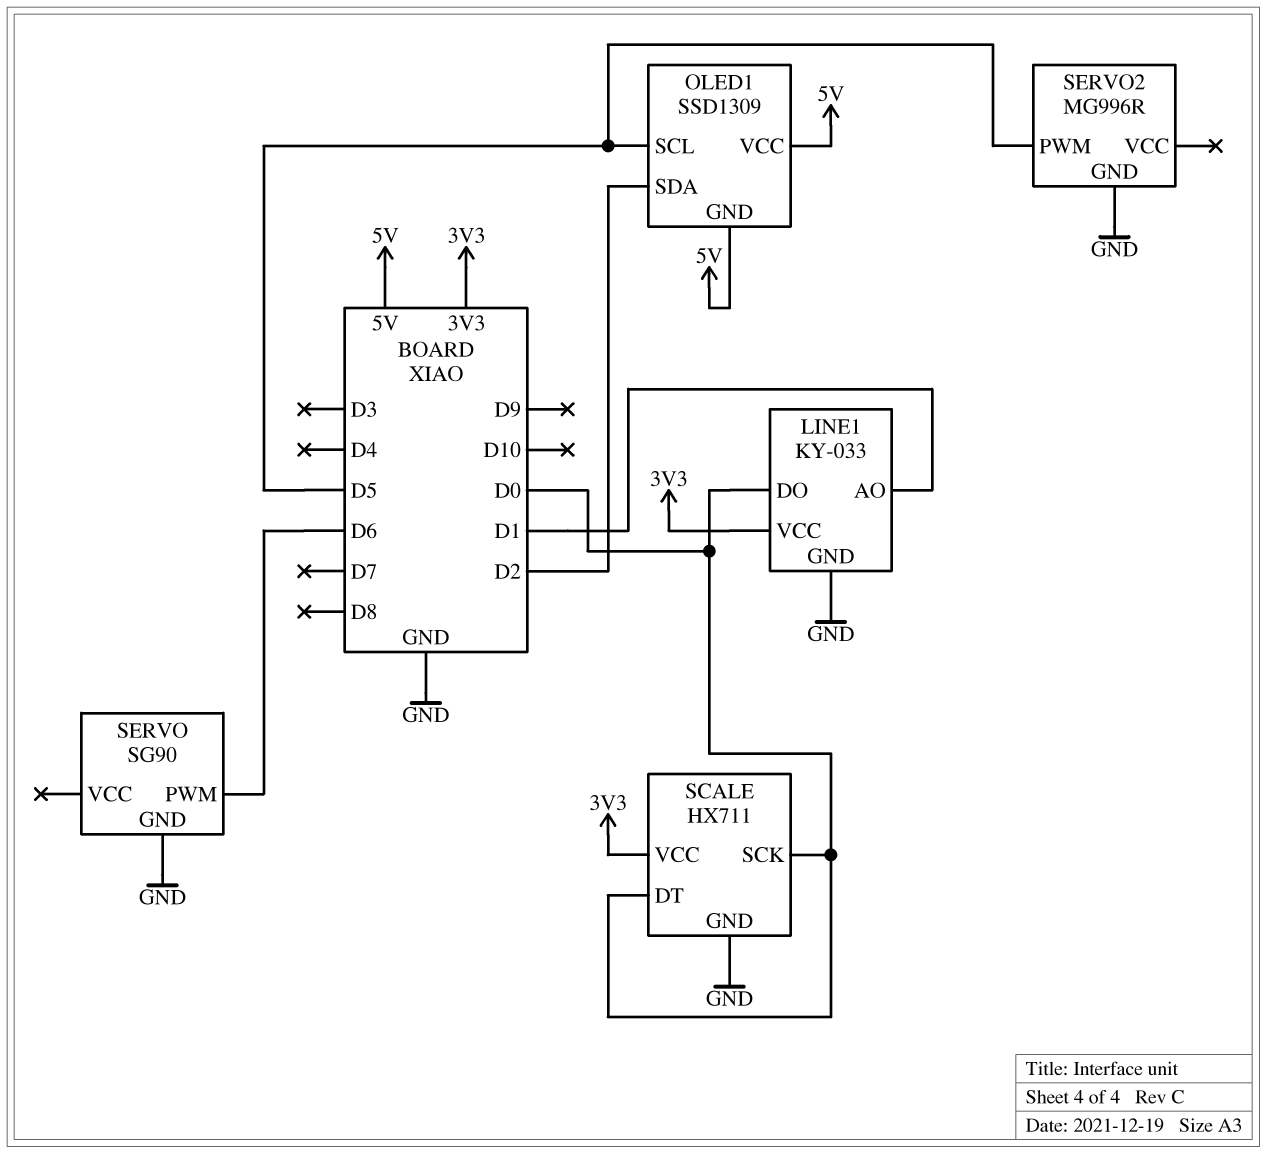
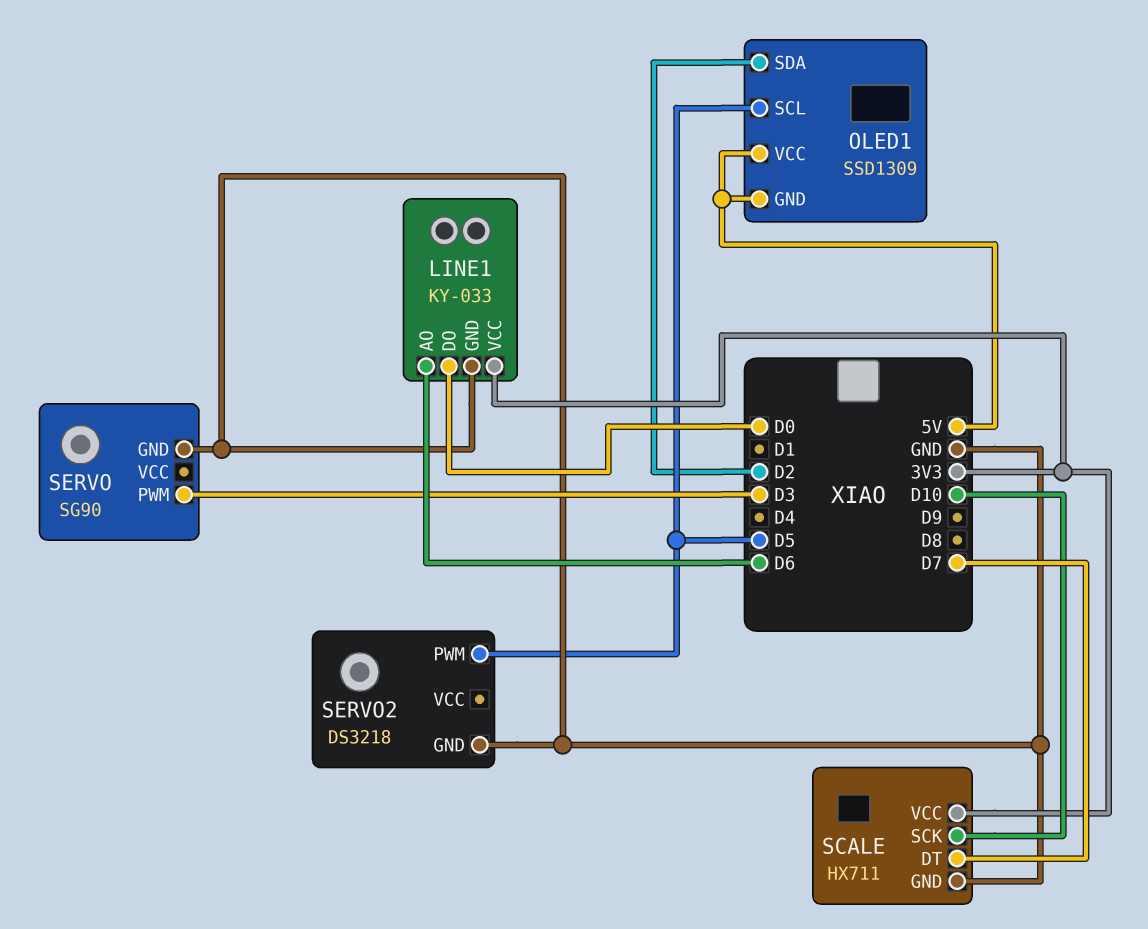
LINE1 pin AO: D1 -> D6
SCALE pin DT: D0 -> D7
SCALE pin SCK: D0 -> D10
SERVO pin PWM: D6 -> D3
SERVO2: MG996R -> DS3218

